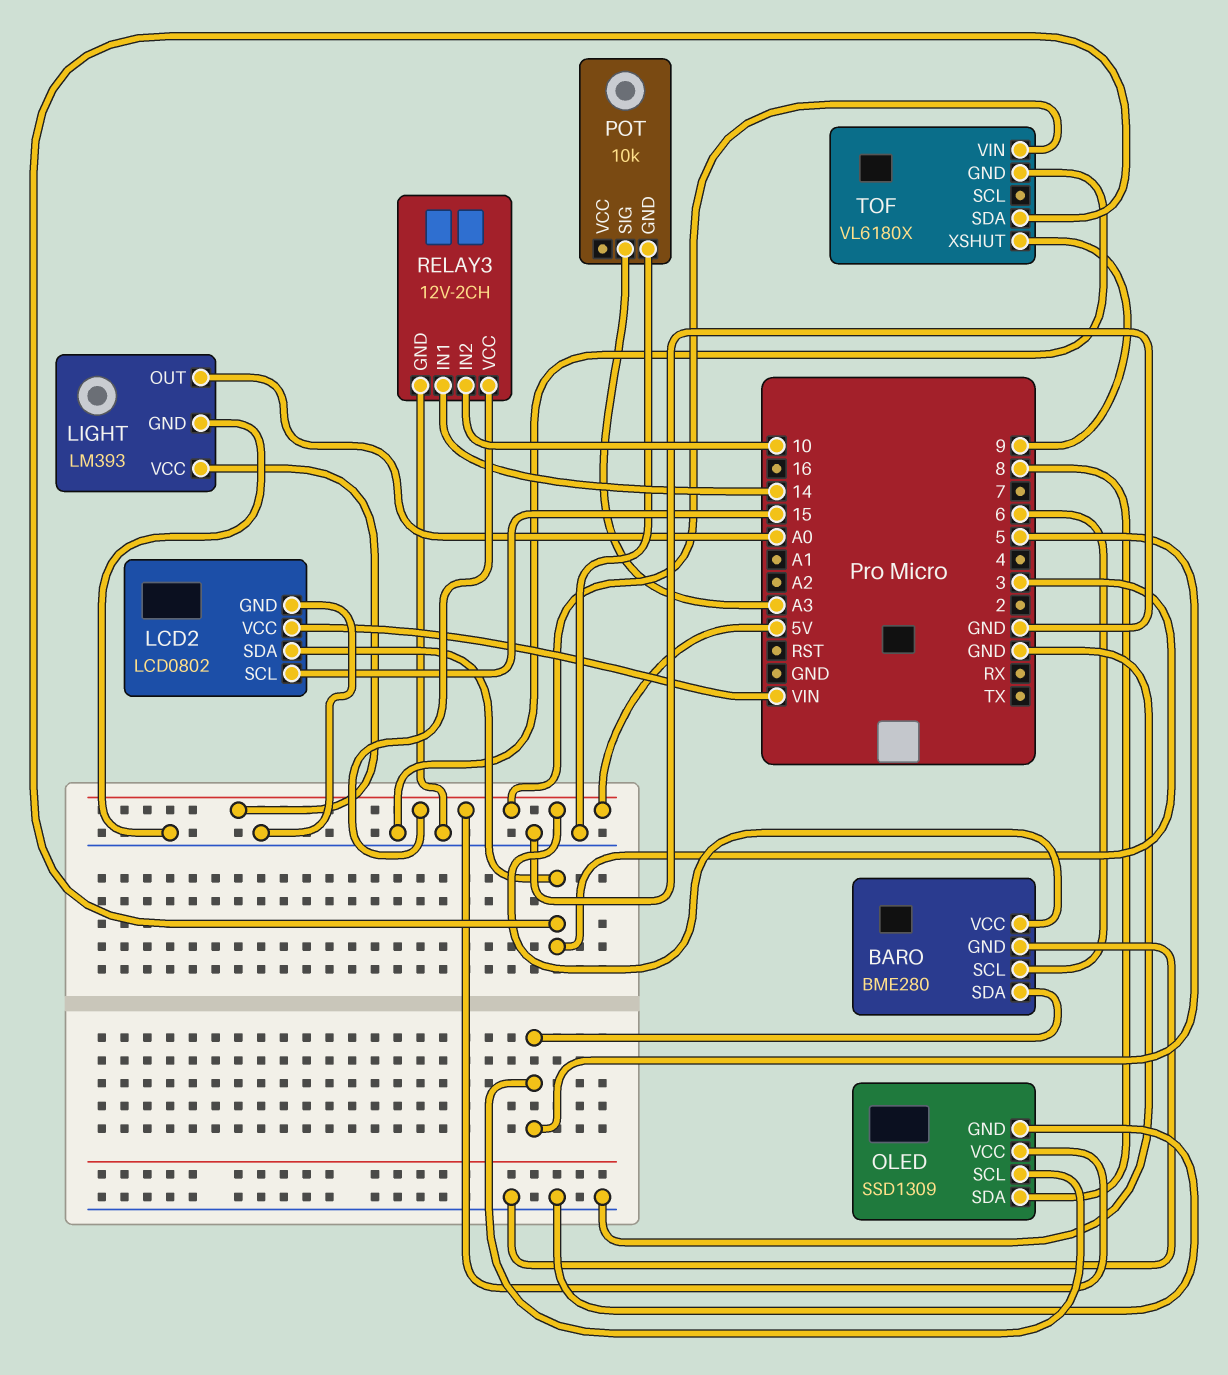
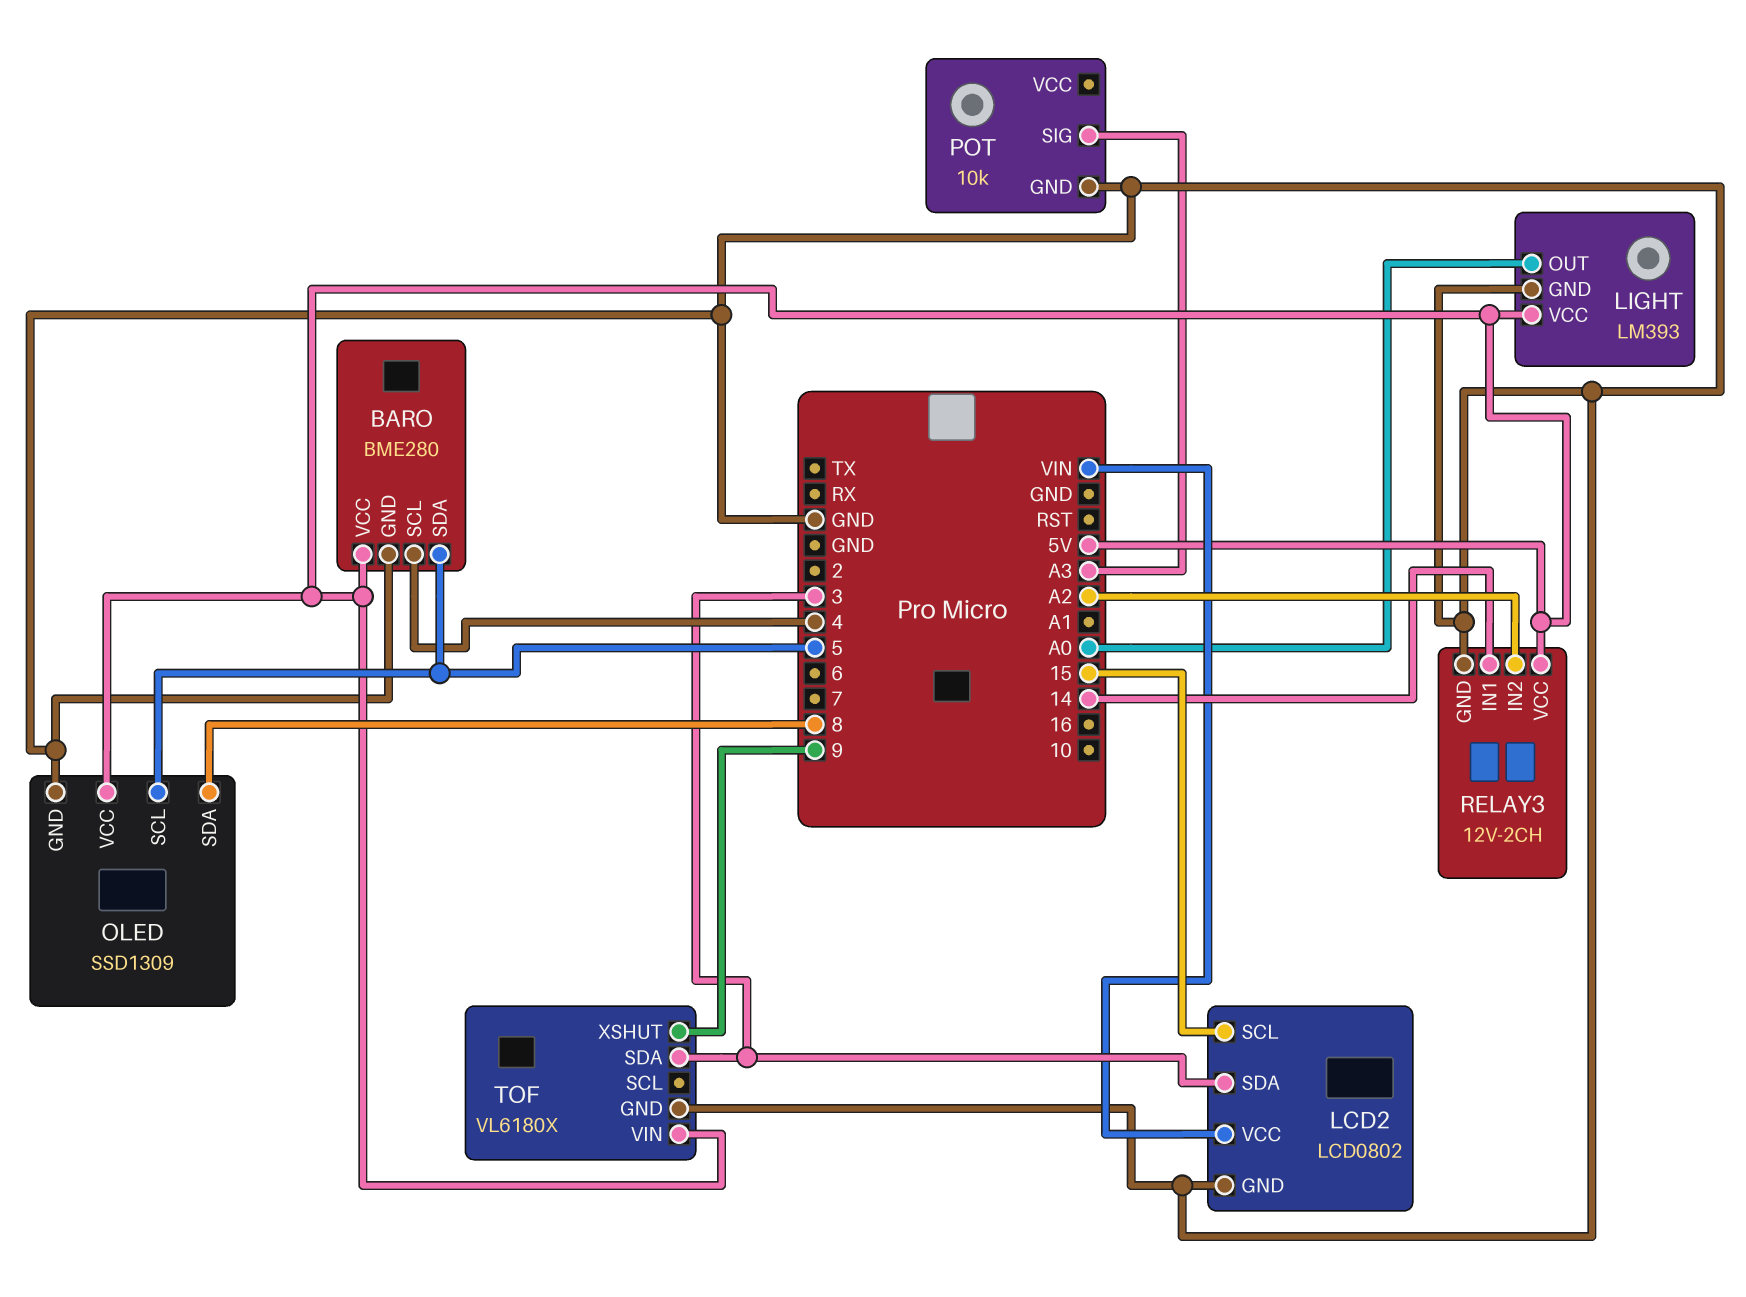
BARO pin SCL: 6 -> 4
RELAY3 pin IN2: 10 -> A2

